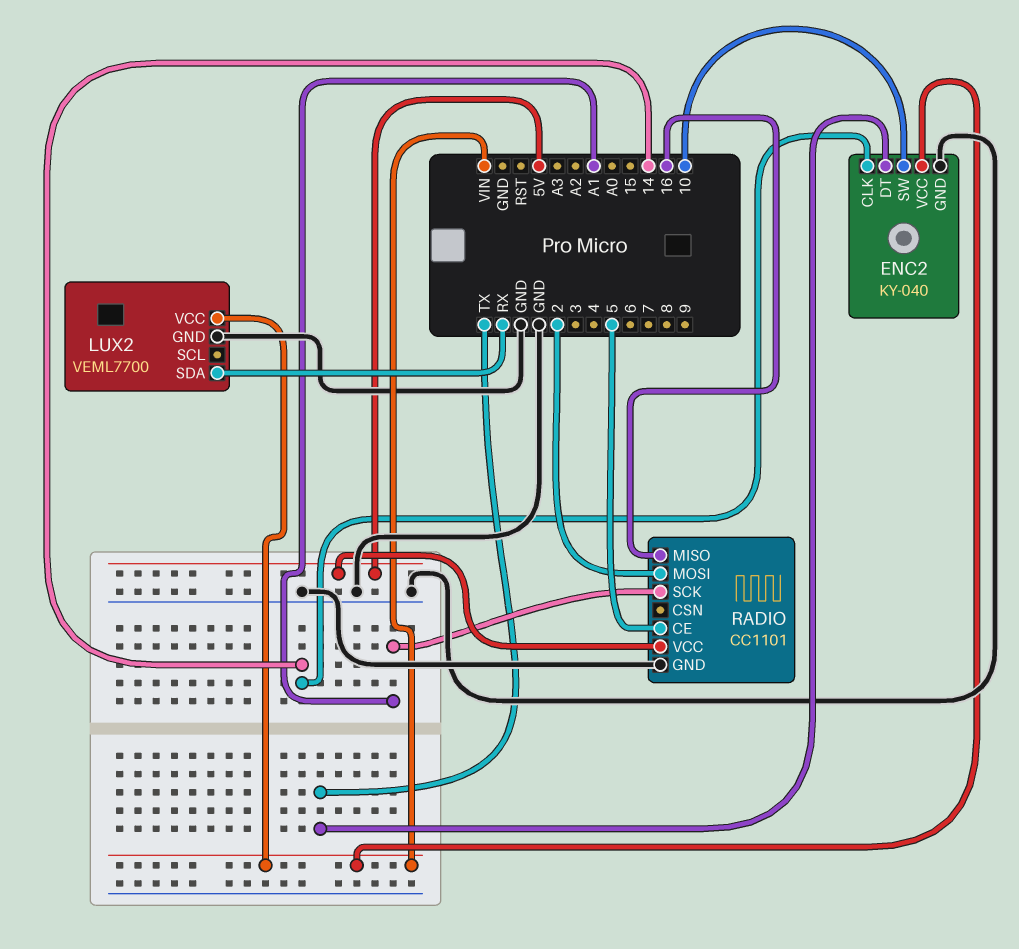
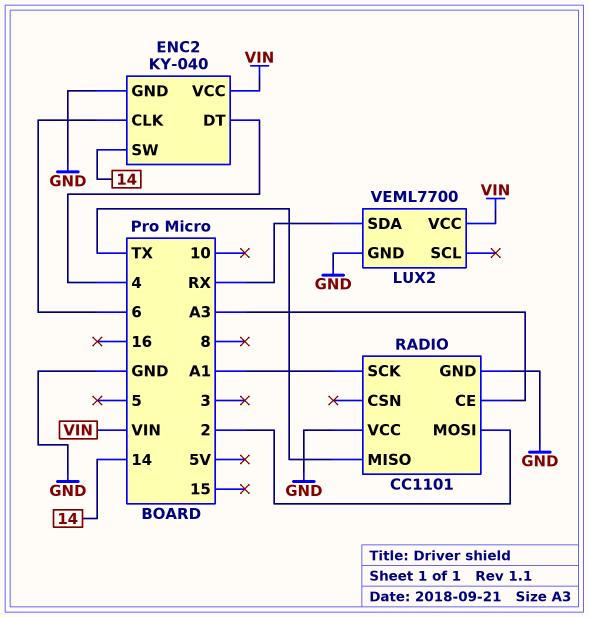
ENC2 pin CLK: 14 -> 6
ENC2 pin DT: TX -> 4
ENC2 pin SW: 10 -> 14
RADIO pin CE: 5 -> A3
RADIO pin MISO: 16 -> TX
RADIO pin VCC: 5V -> GND

